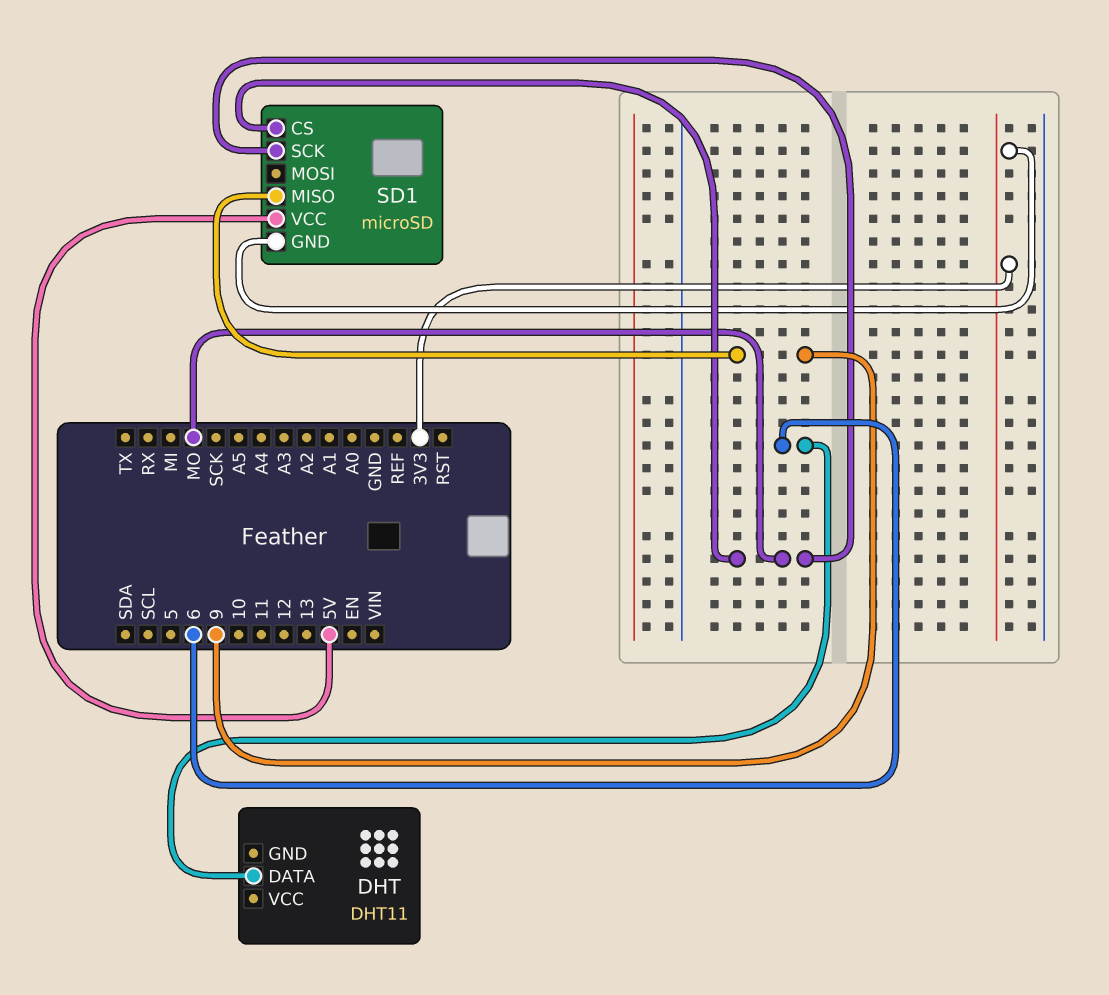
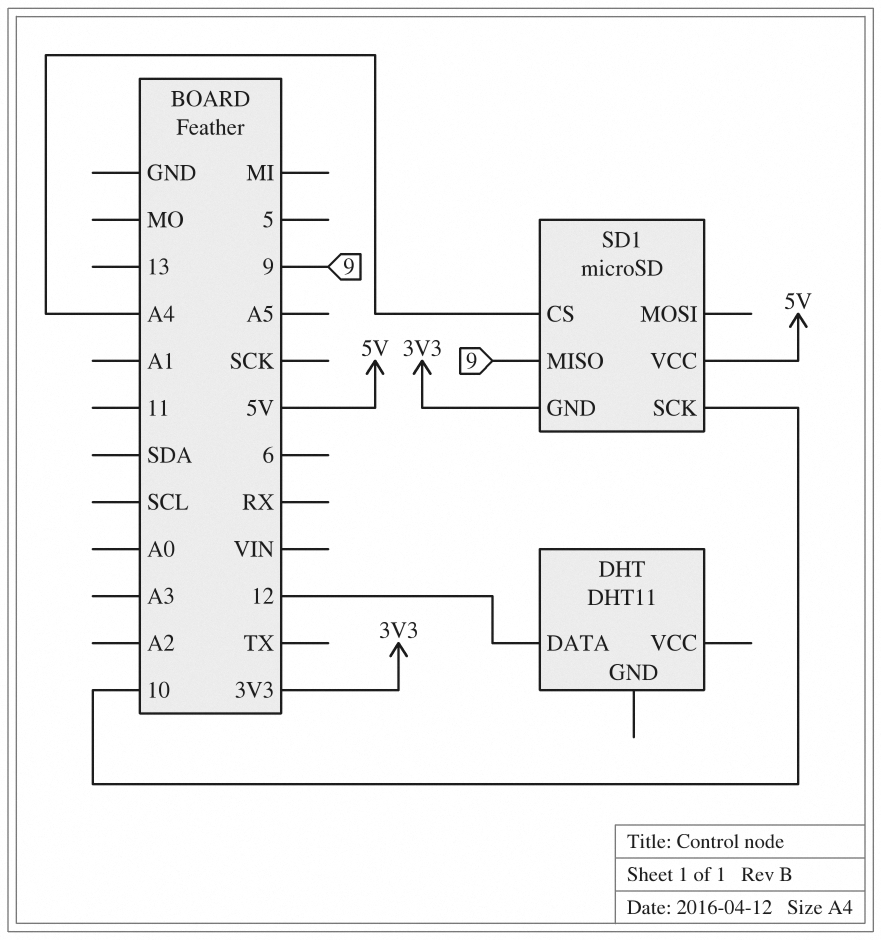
DHT pin DATA: 6 -> 12
SD1 pin CS: MO -> A4
SD1 pin SCK: MO -> 10

